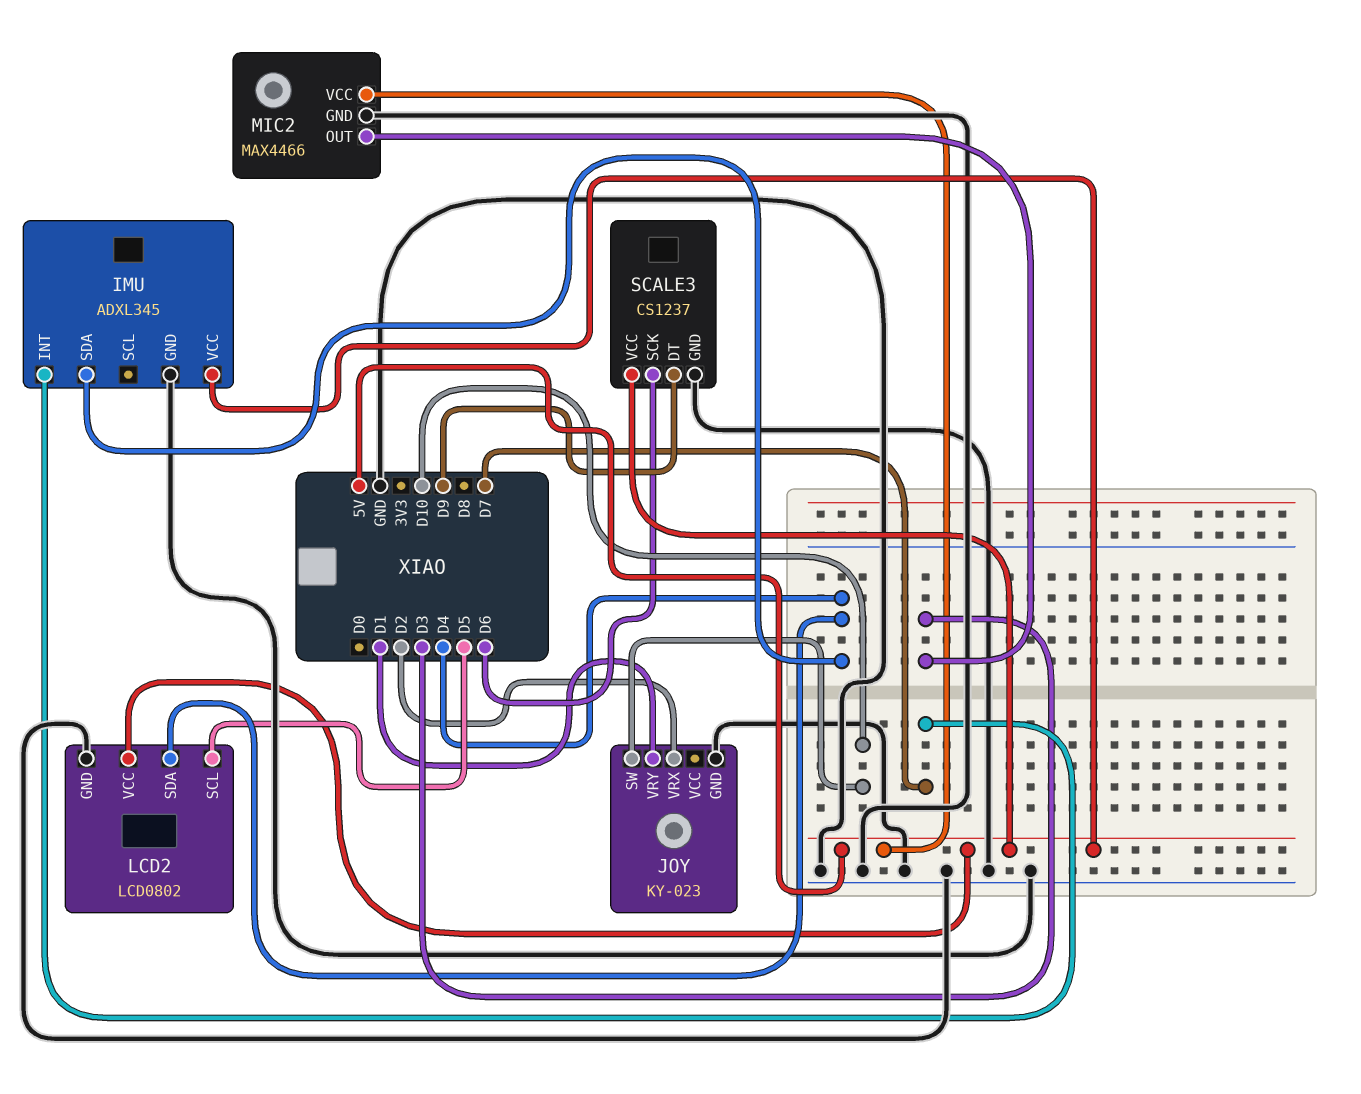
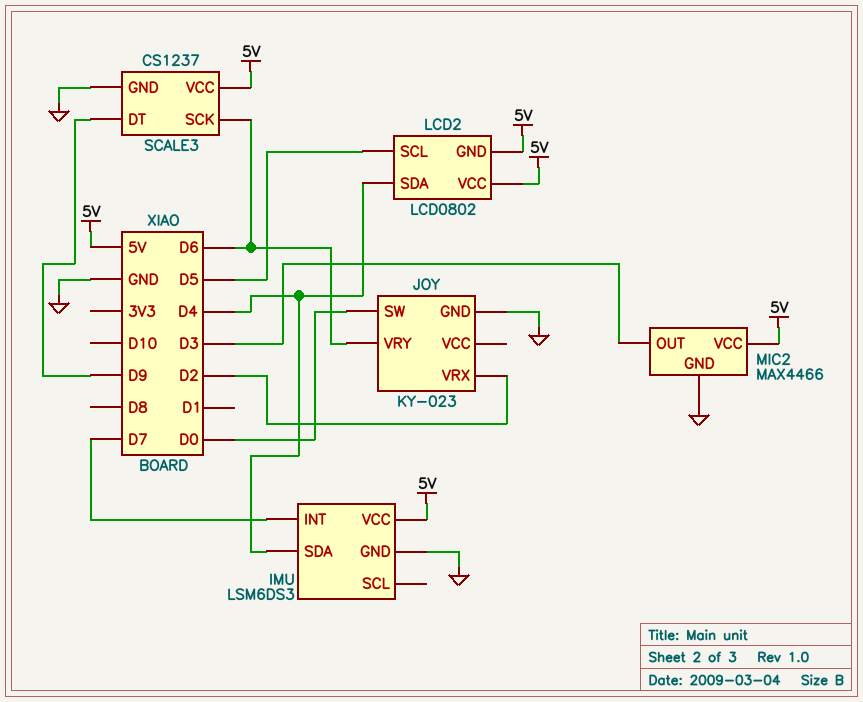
IMU: ADXL345 -> LSM6DS3
JOY pin SW: D10 -> D0
JOY pin VRY: D1 -> D6
LCD2 pin GND: GND -> 5V

